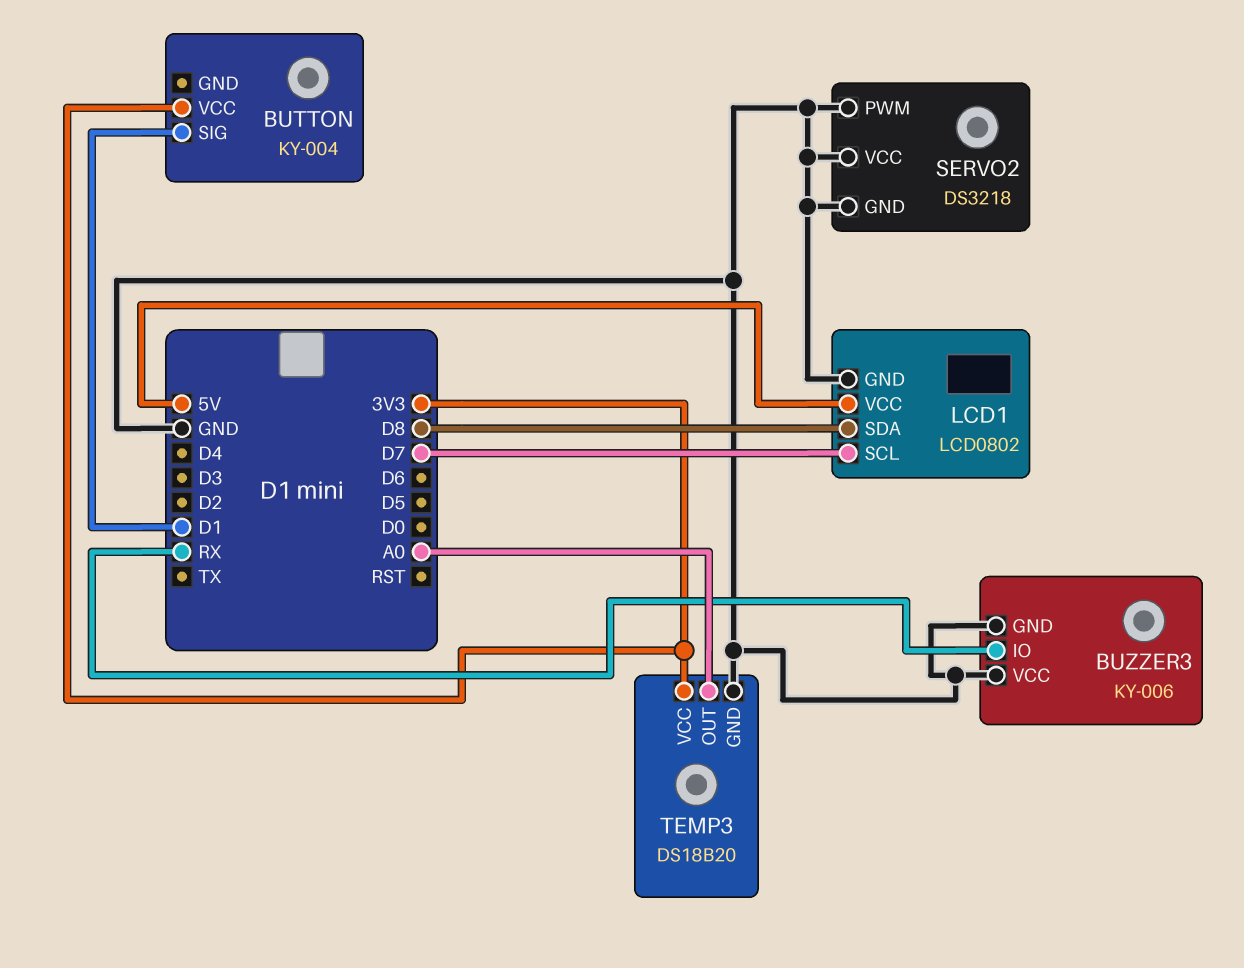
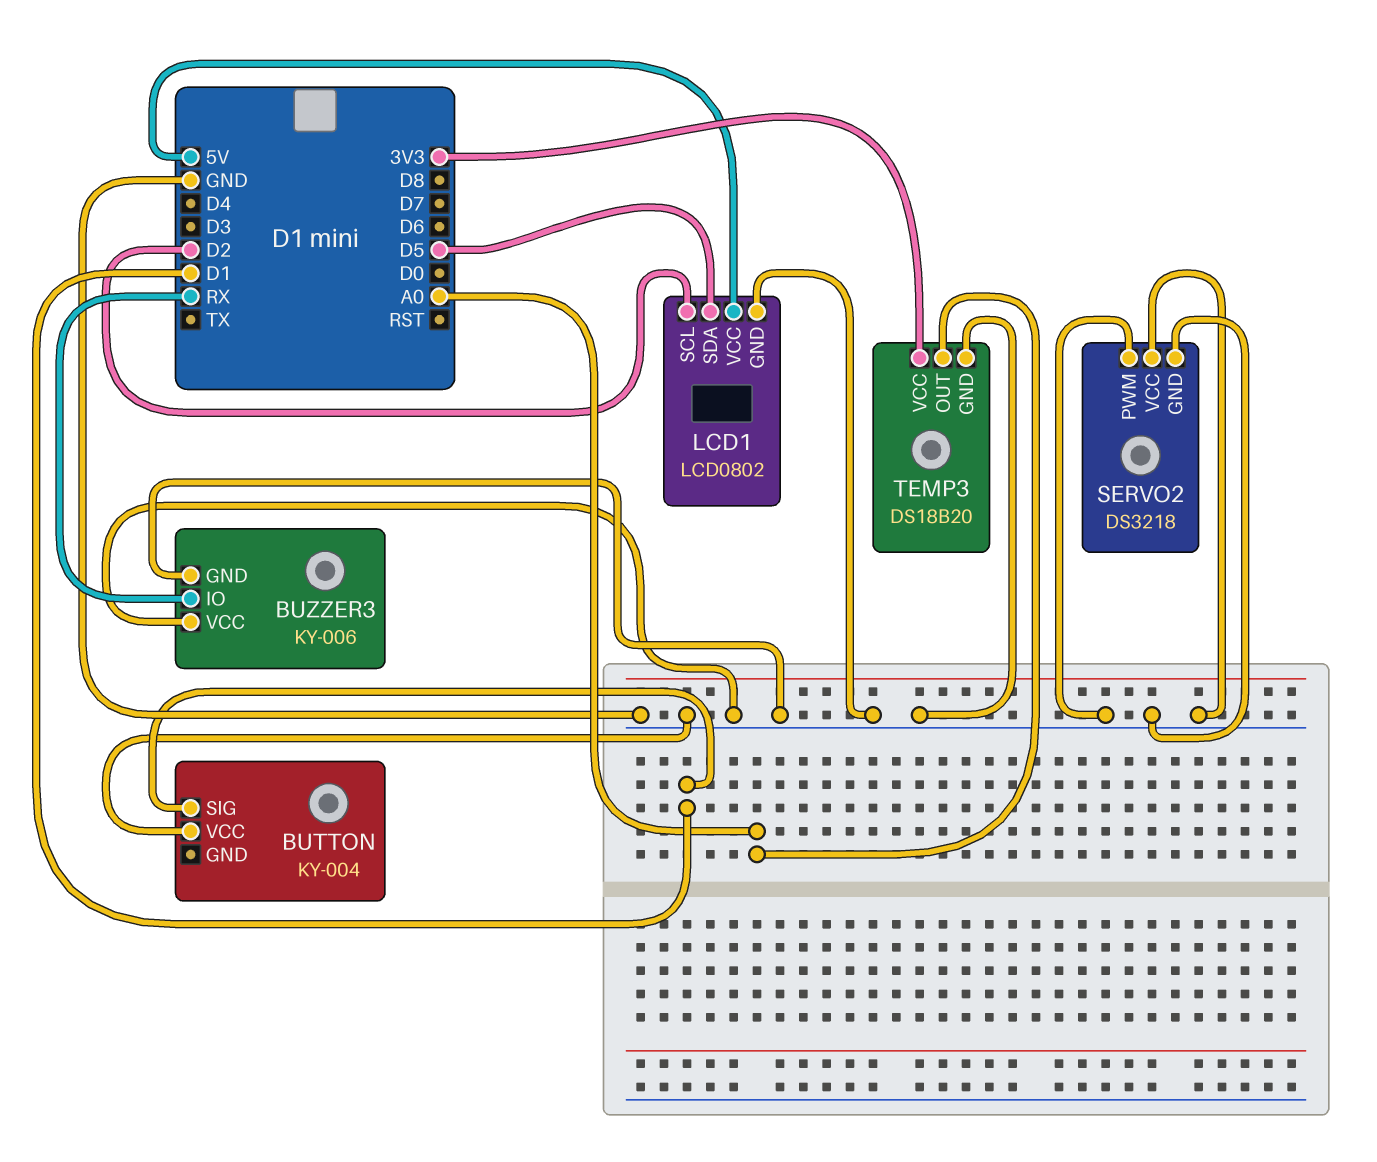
BUTTON pin VCC: 3V3 -> GND
LCD1 pin SCL: D7 -> D2
LCD1 pin SDA: D8 -> D5

